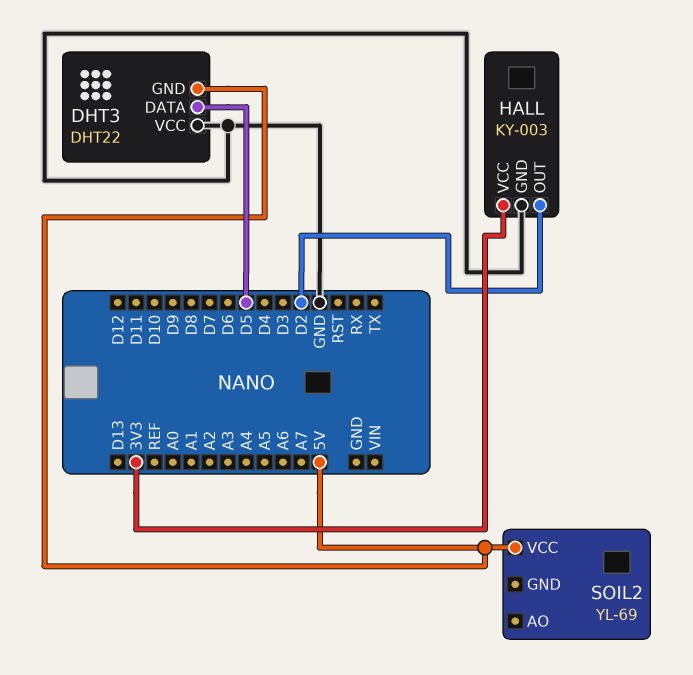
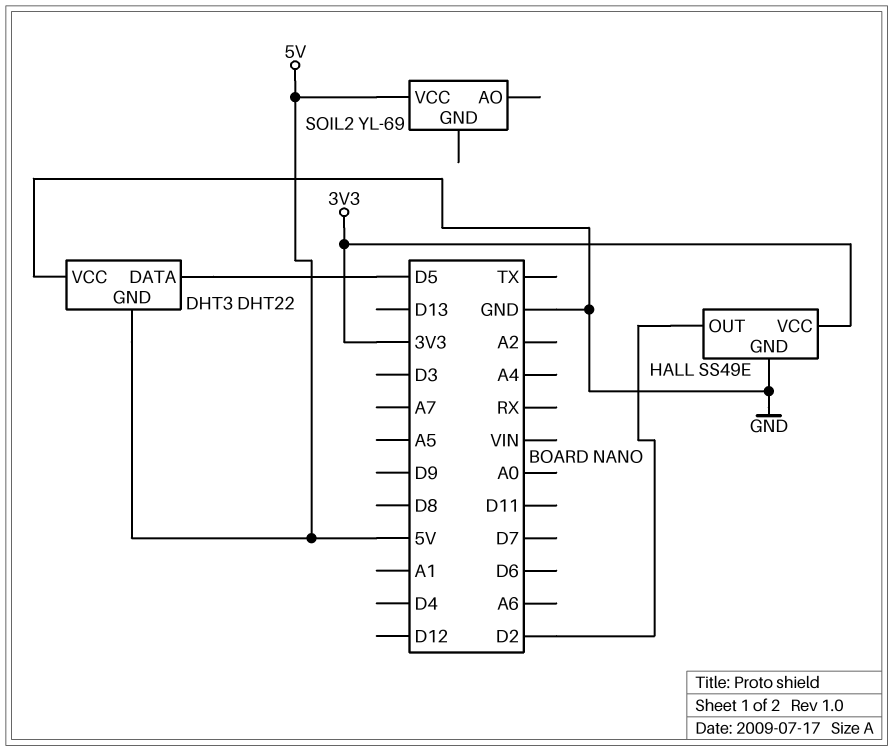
HALL: KY-003 -> SS49E

